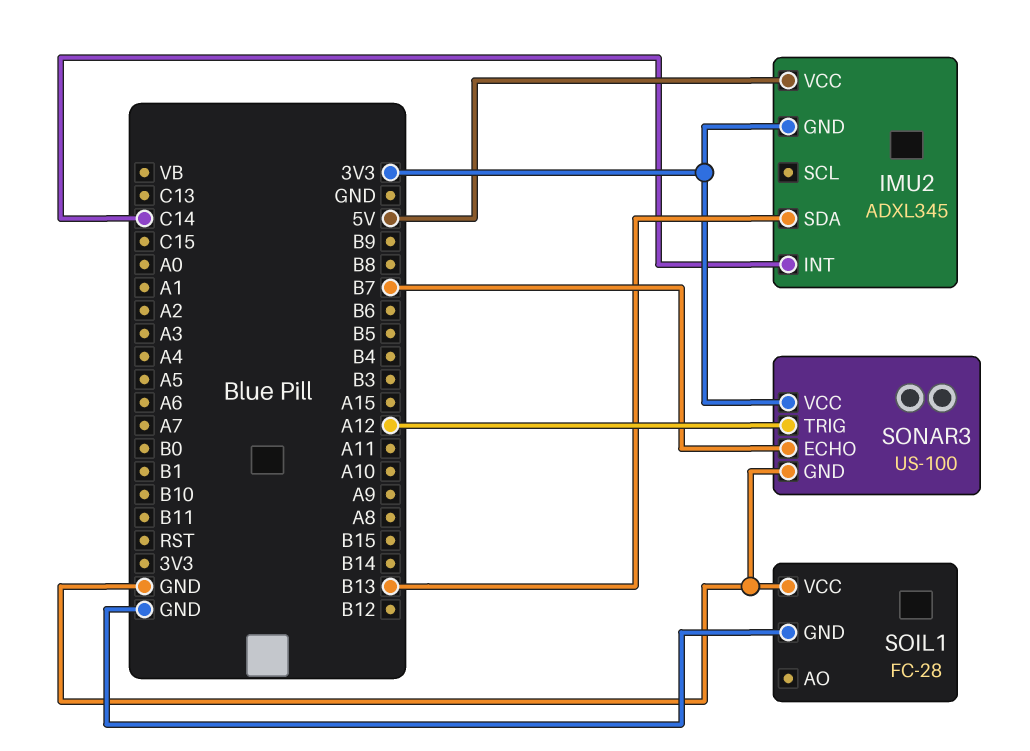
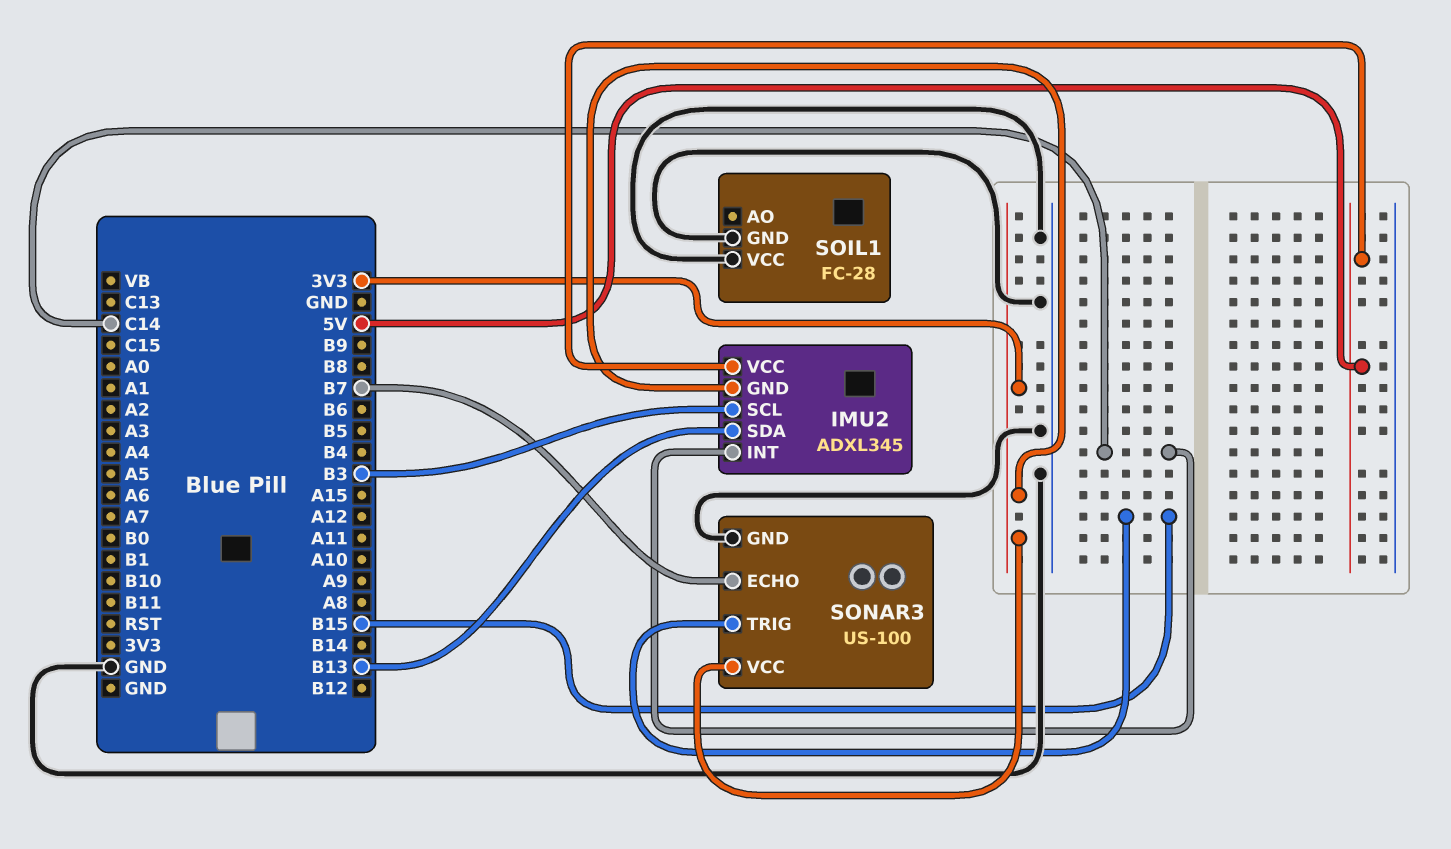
IMU2 pin SCL: none -> B3
SONAR3 pin TRIG: A12 -> B15

